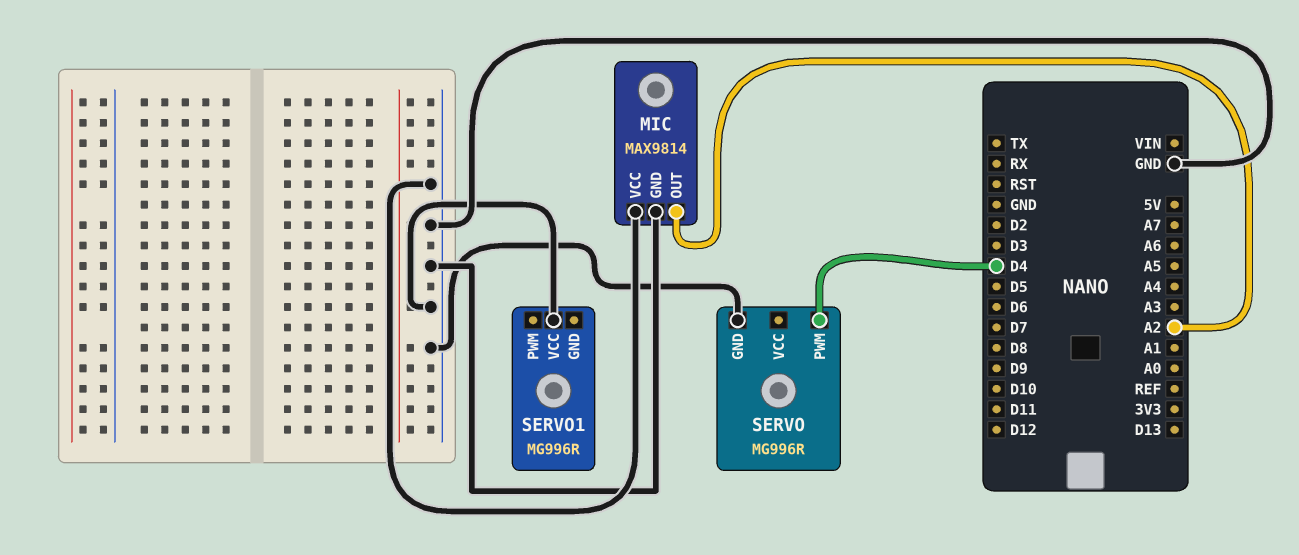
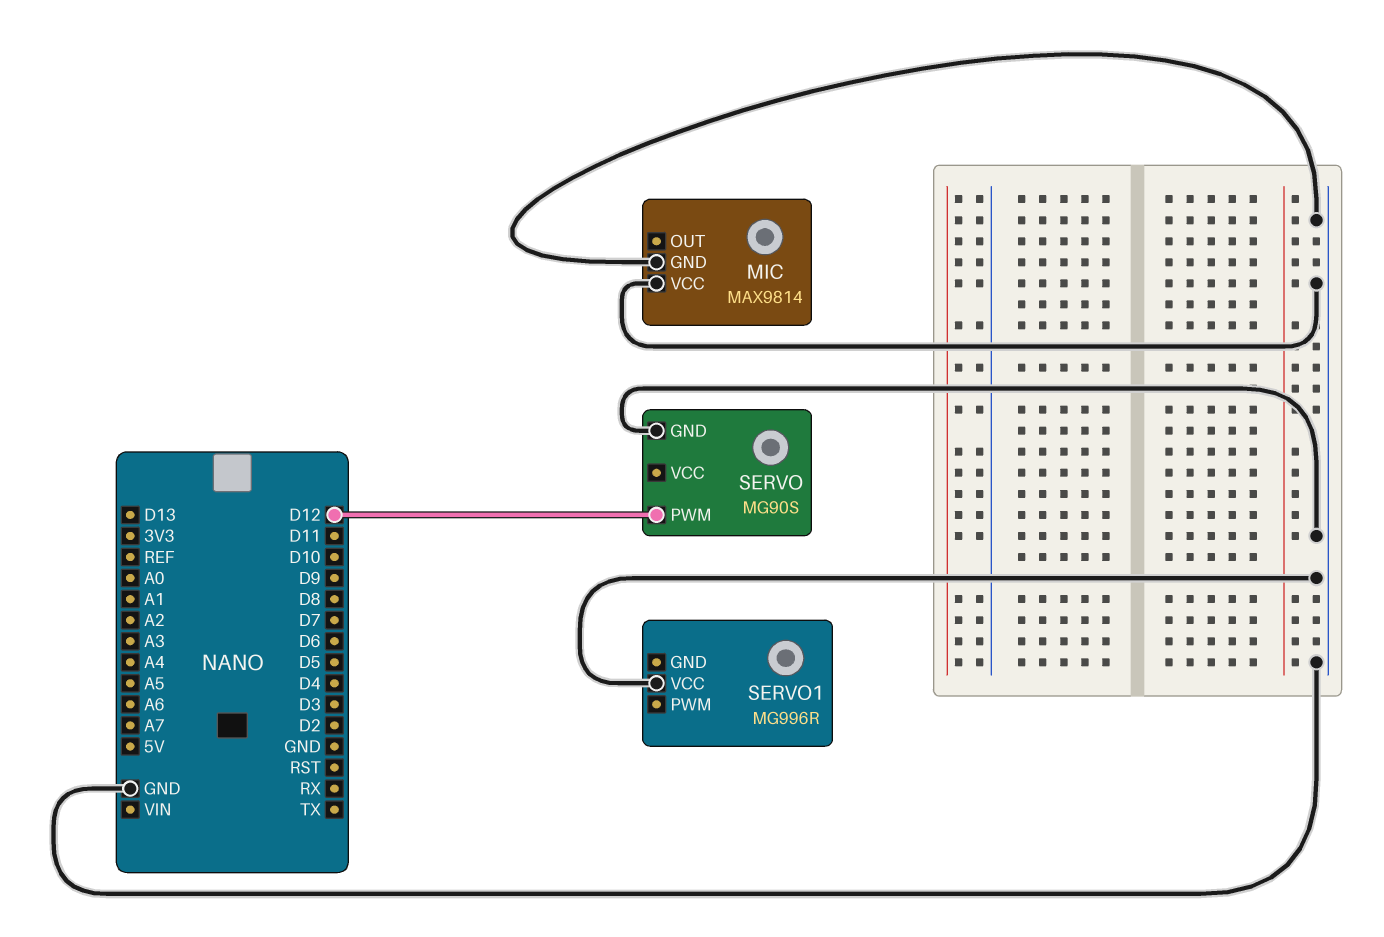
MIC pin OUT: A2 -> none
SERVO: MG996R -> MG90S
SERVO pin PWM: D4 -> D12

